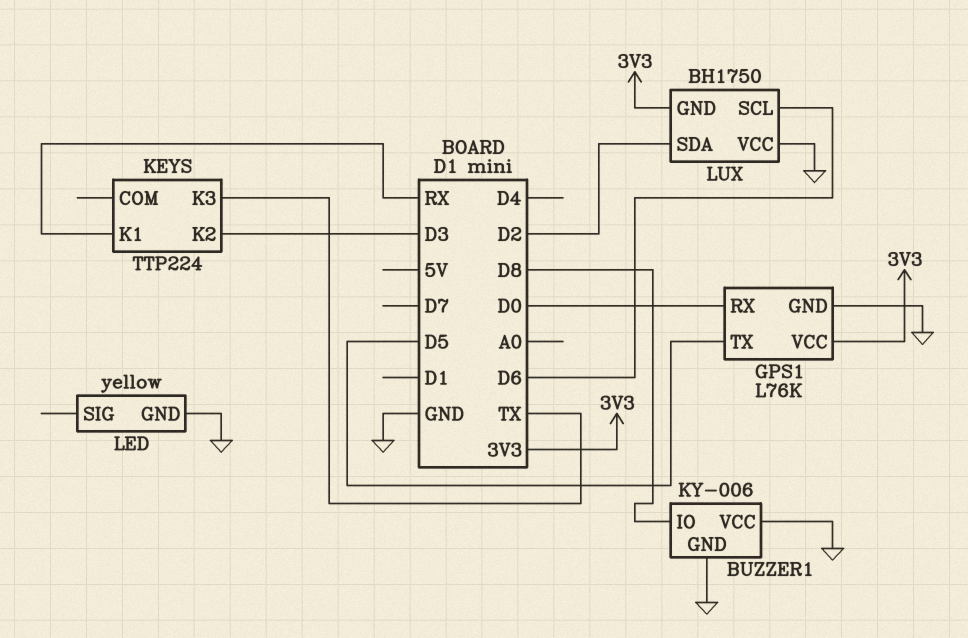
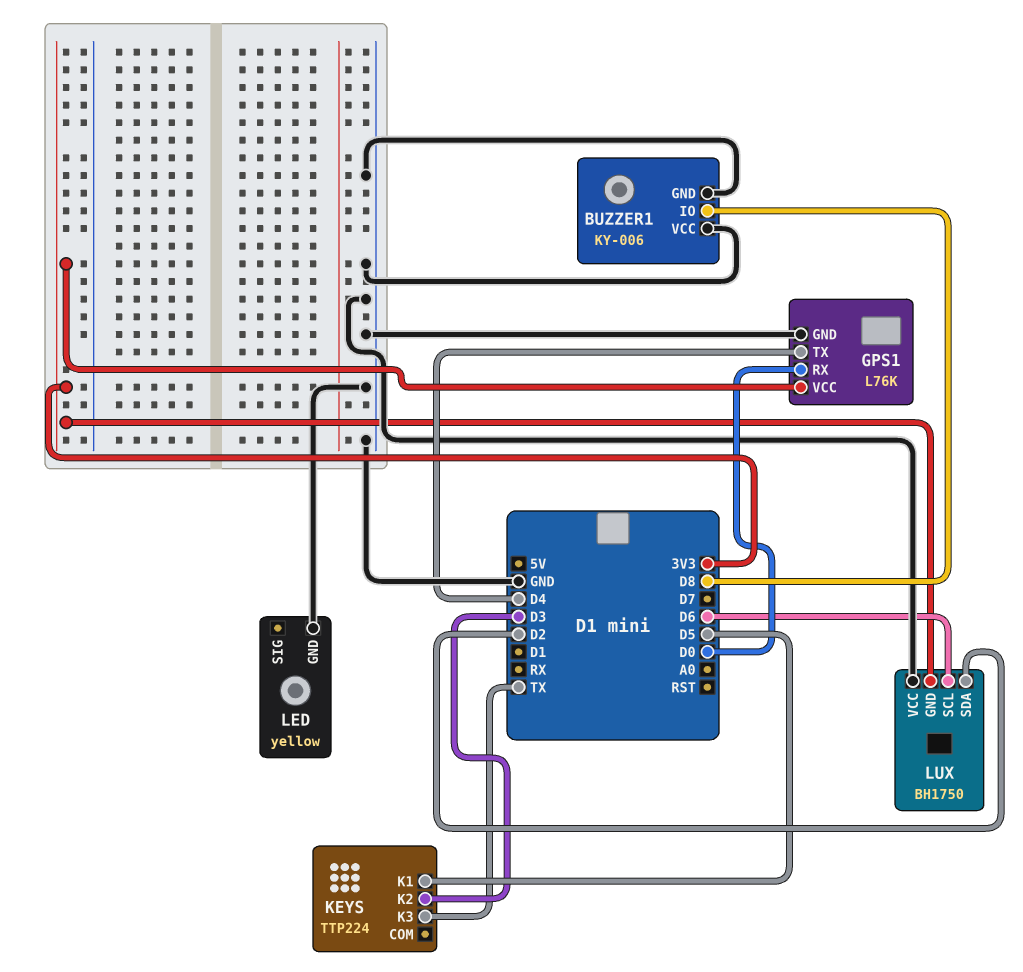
GPS1 pin TX: D5 -> D4
KEYS pin K1: RX -> D5

